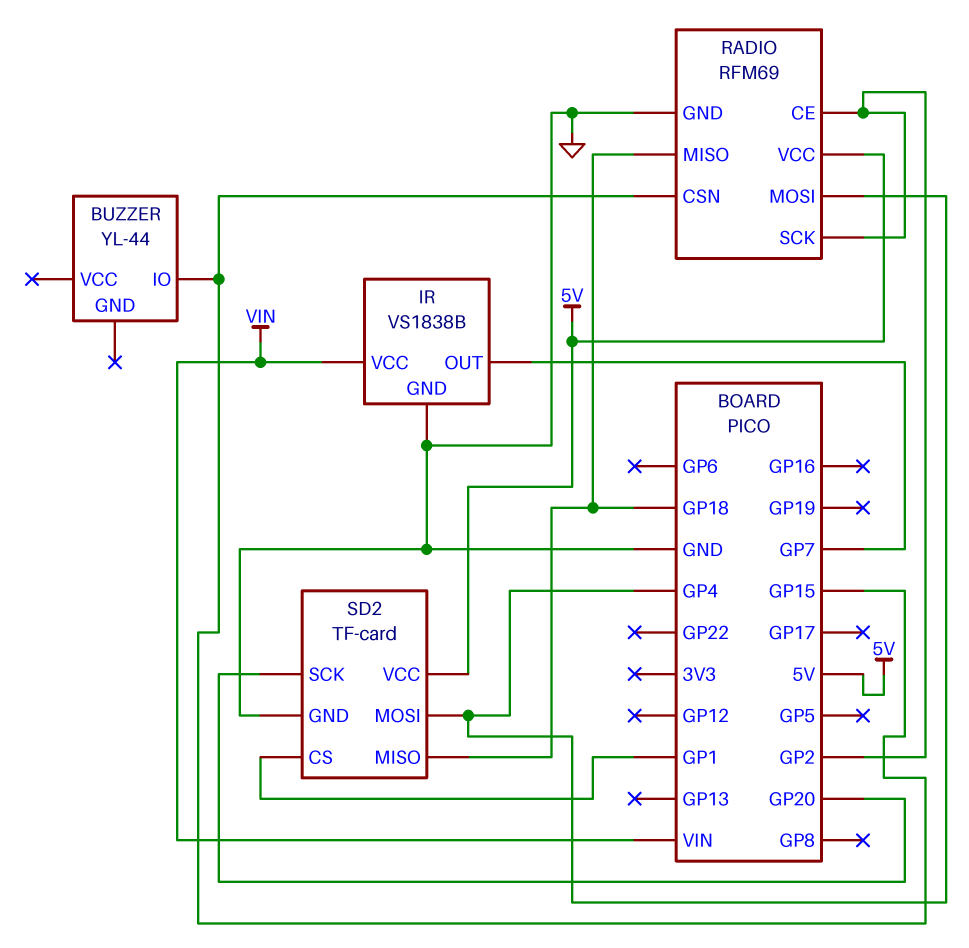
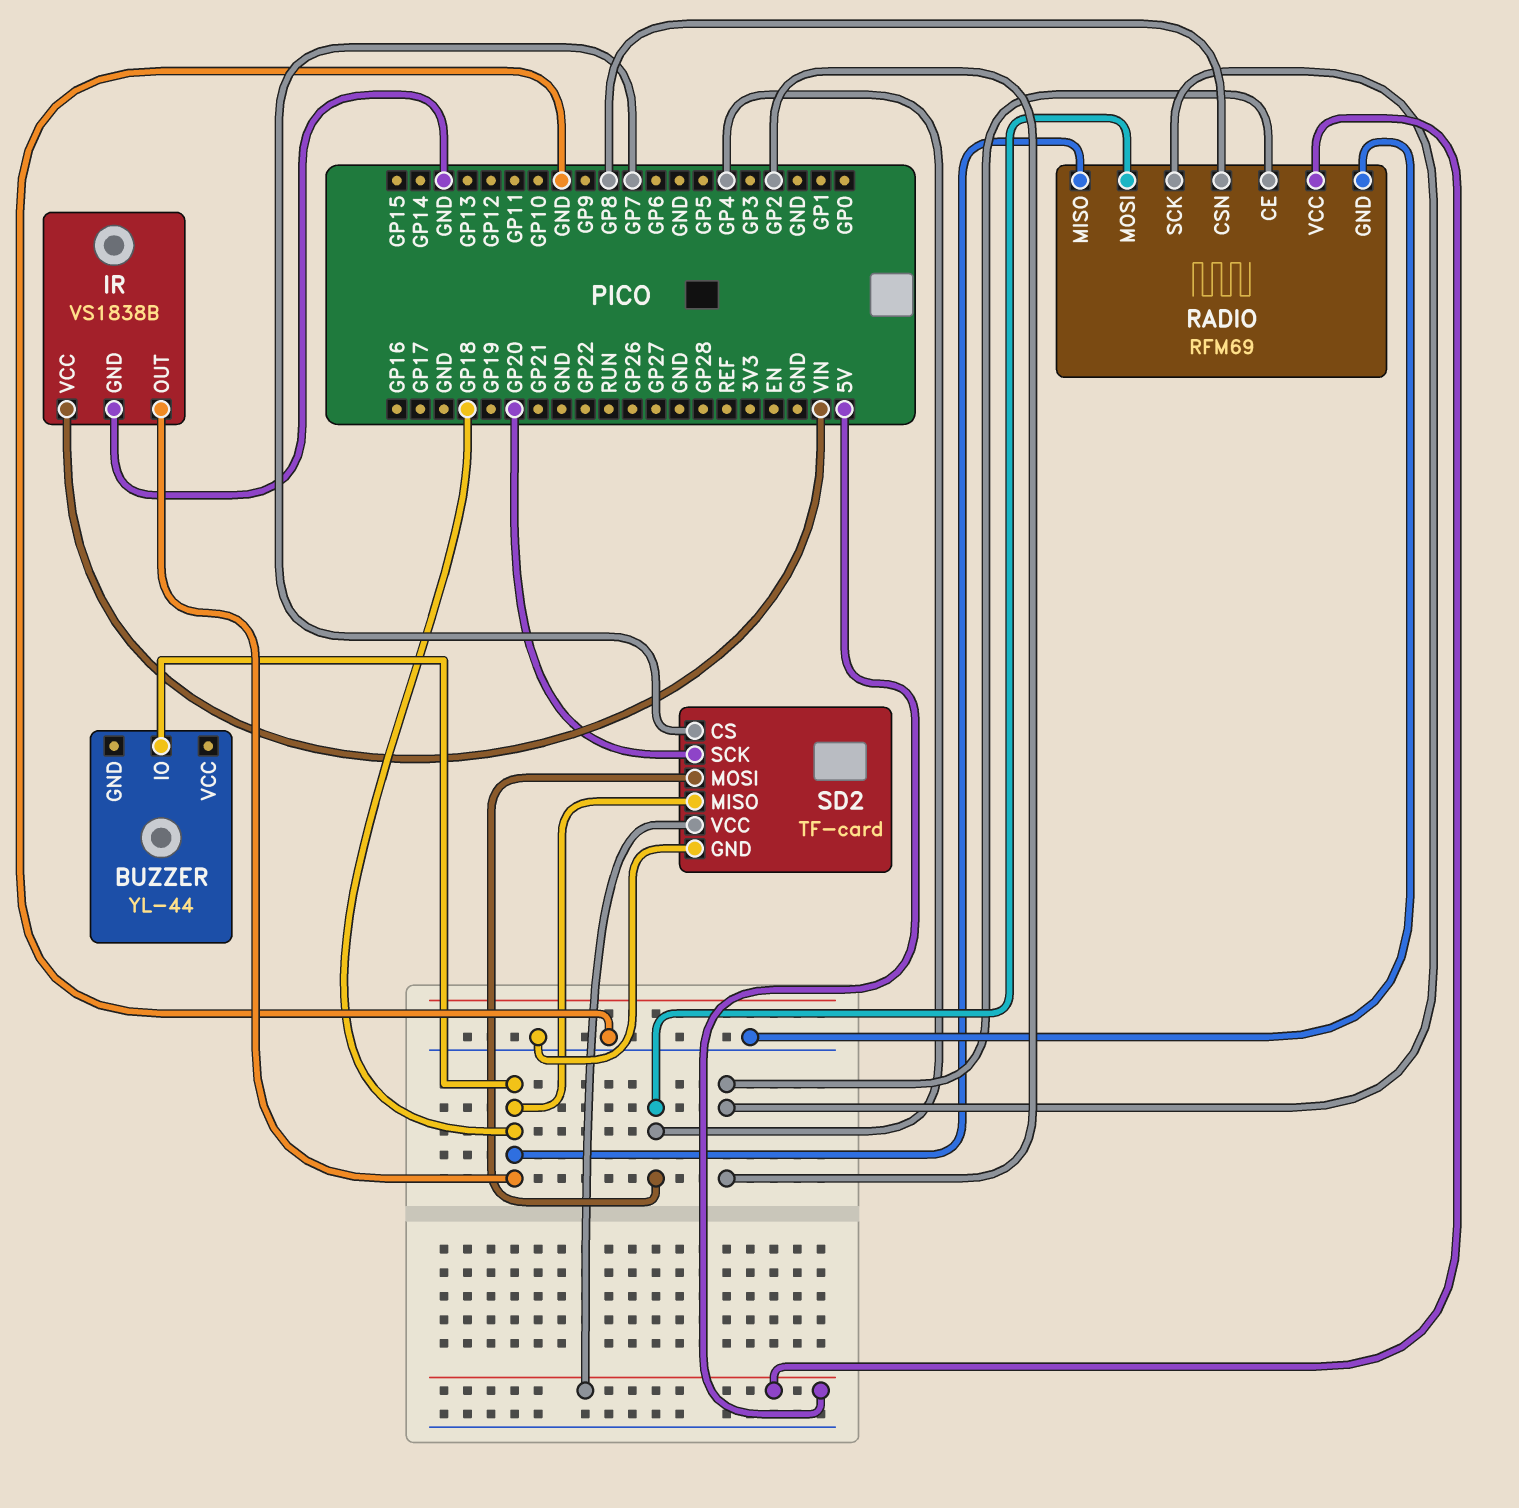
BUZZER pin IO: GP15 -> GP18
IR pin OUT: GP7 -> GP18
RADIO pin CSN: GP15 -> GP8
SD2 pin CS: GP1 -> GP7

